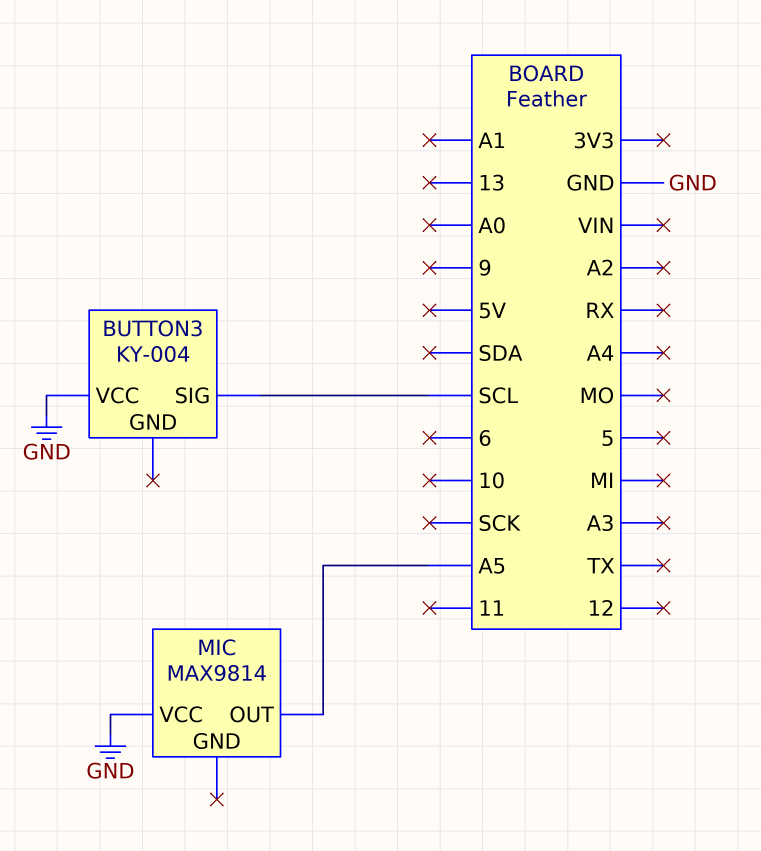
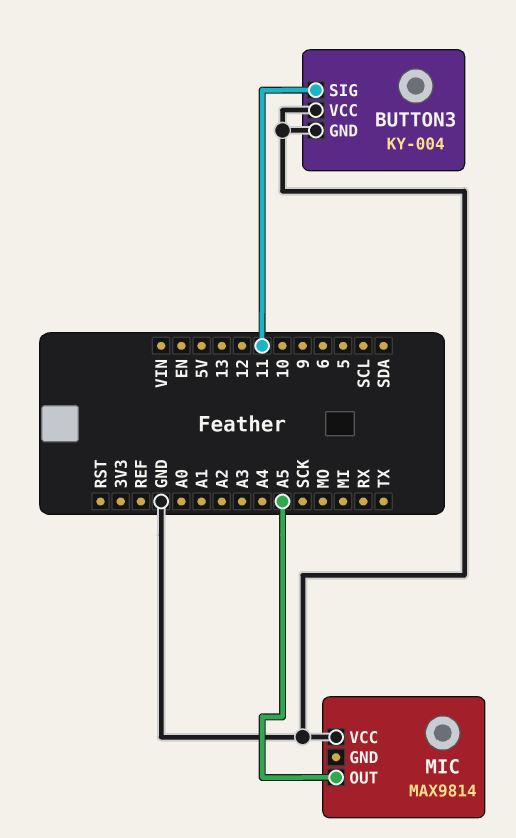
BUTTON3 pin GND: none -> GND
BUTTON3 pin SIG: SCL -> 11

